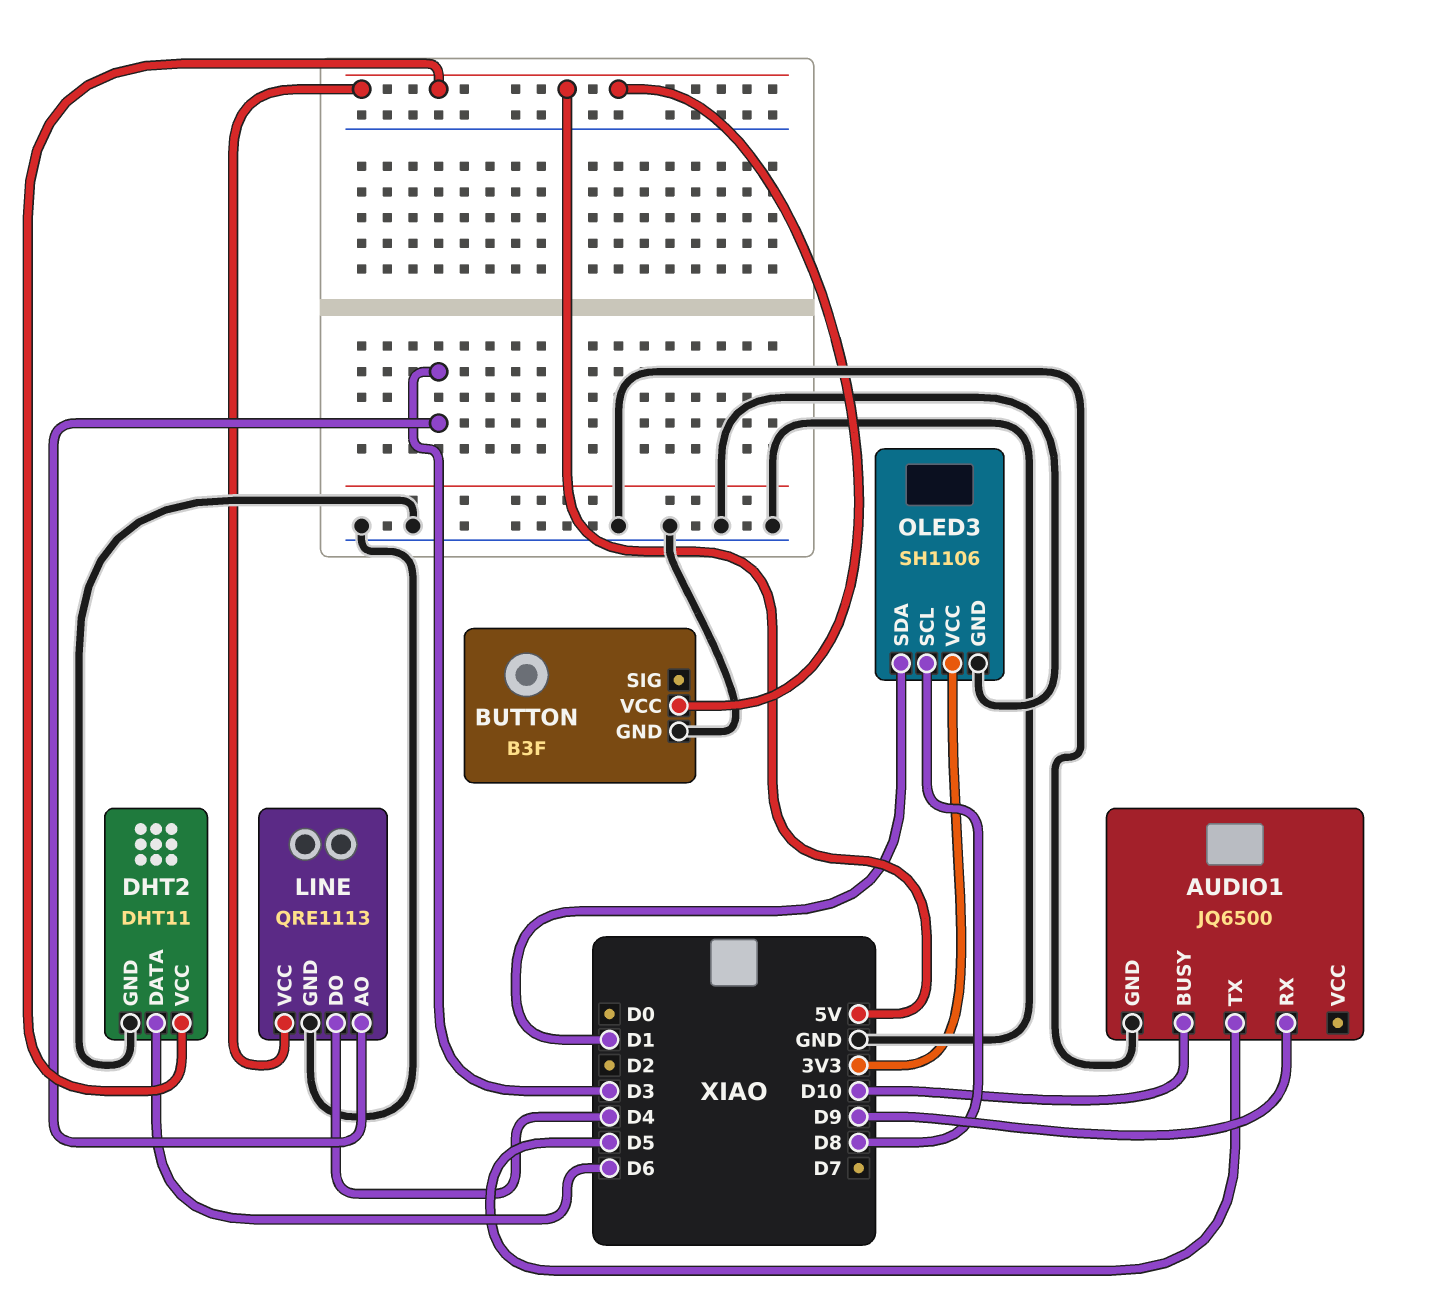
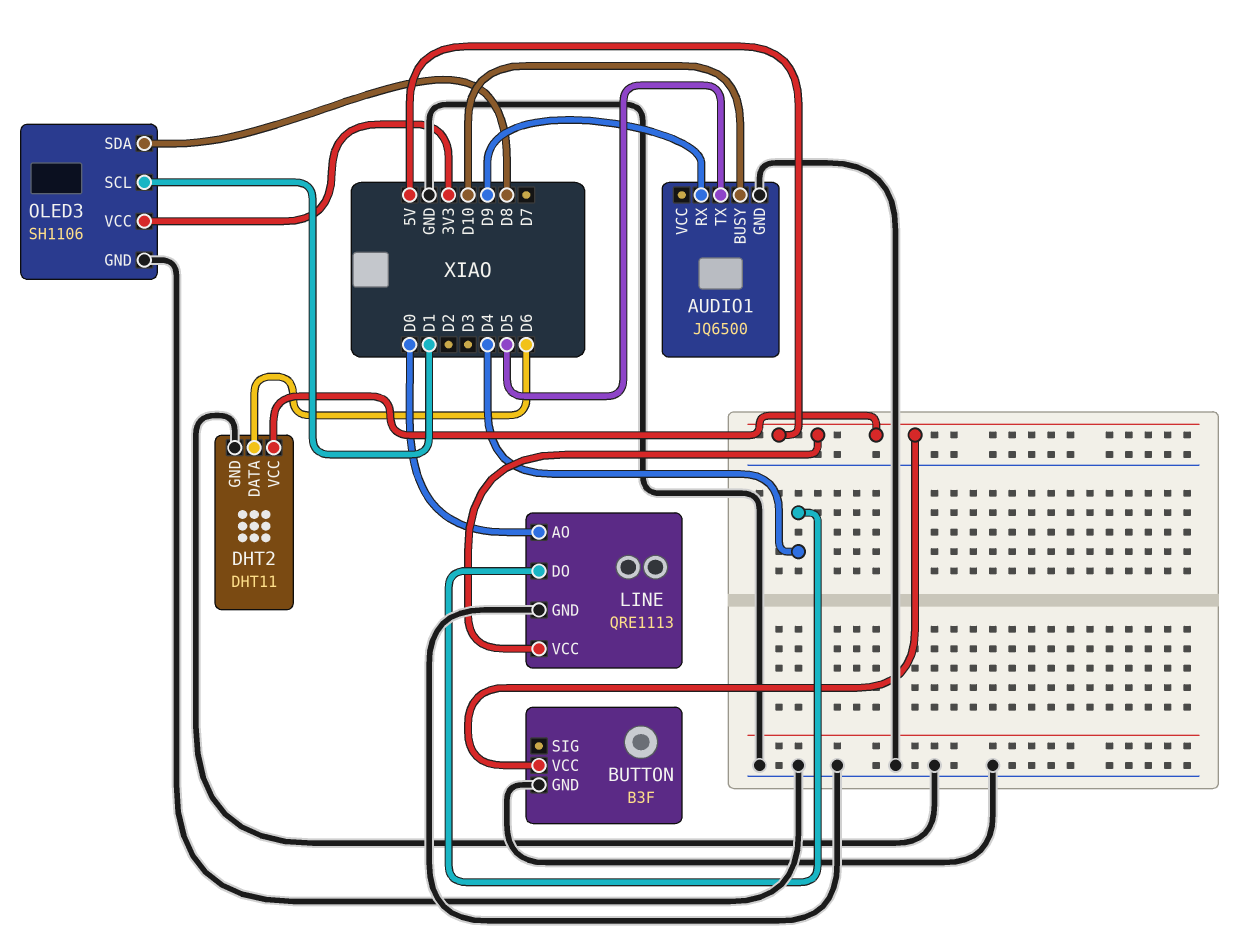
LINE pin AO: D3 -> D0
OLED3 pin SCL: D8 -> D1
OLED3 pin SDA: D1 -> D8

